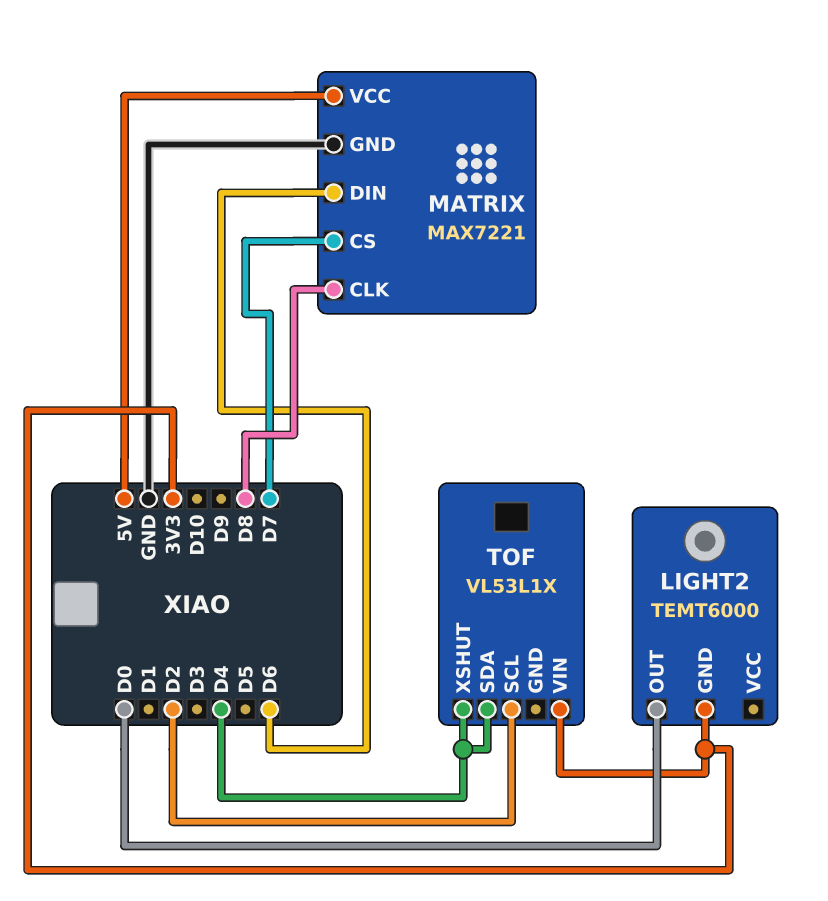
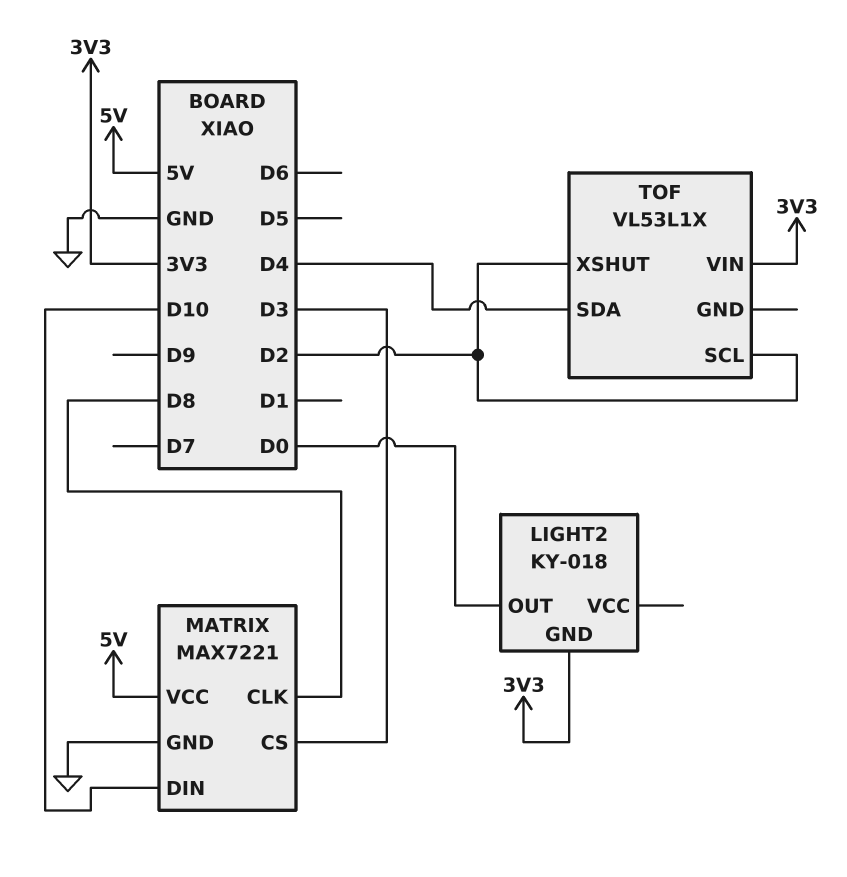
LIGHT2: TEMT6000 -> KY-018
MATRIX pin CS: D7 -> D3
MATRIX pin DIN: D6 -> D10
TOF pin XSHUT: D4 -> D2

